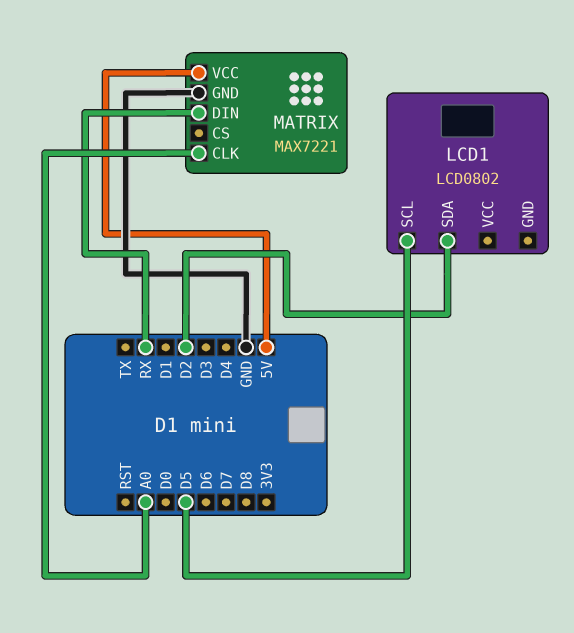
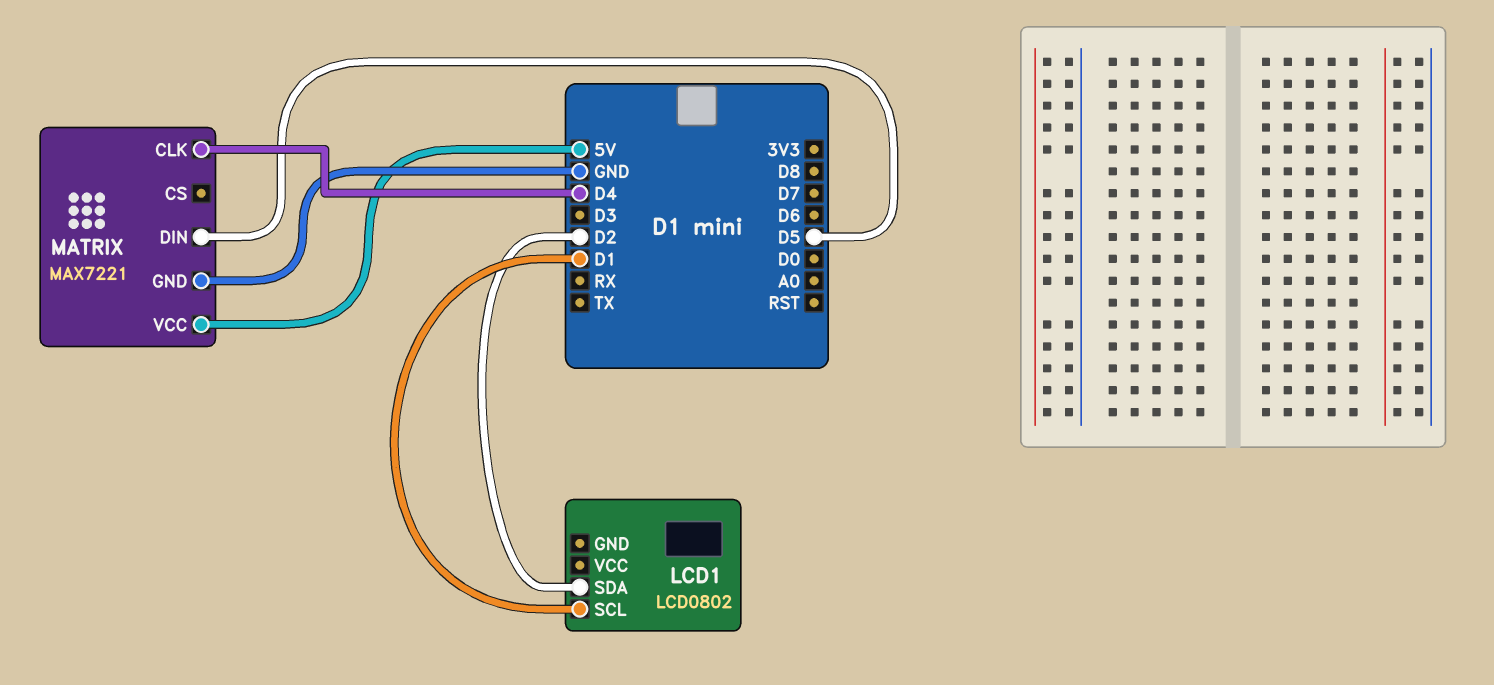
LCD1 pin SCL: D5 -> D1
MATRIX pin CLK: A0 -> D4
MATRIX pin DIN: RX -> D5

